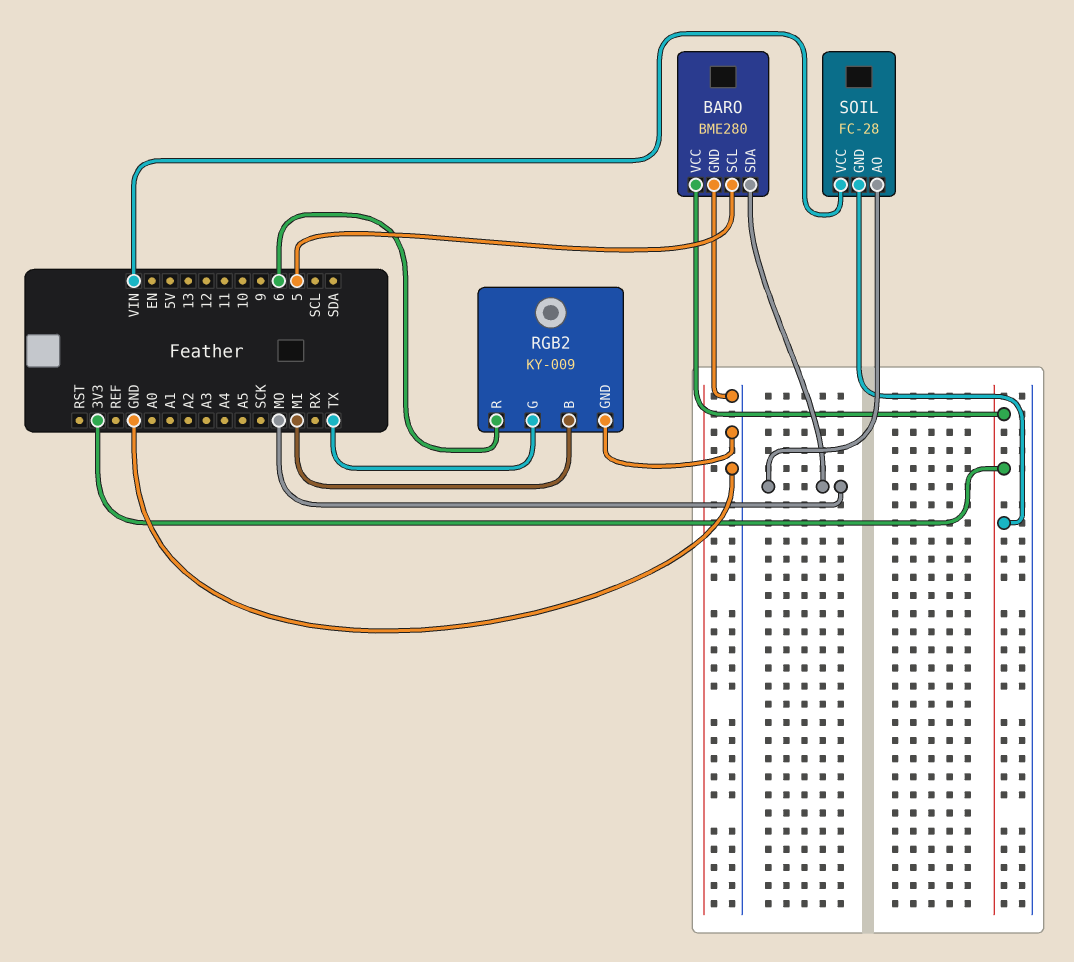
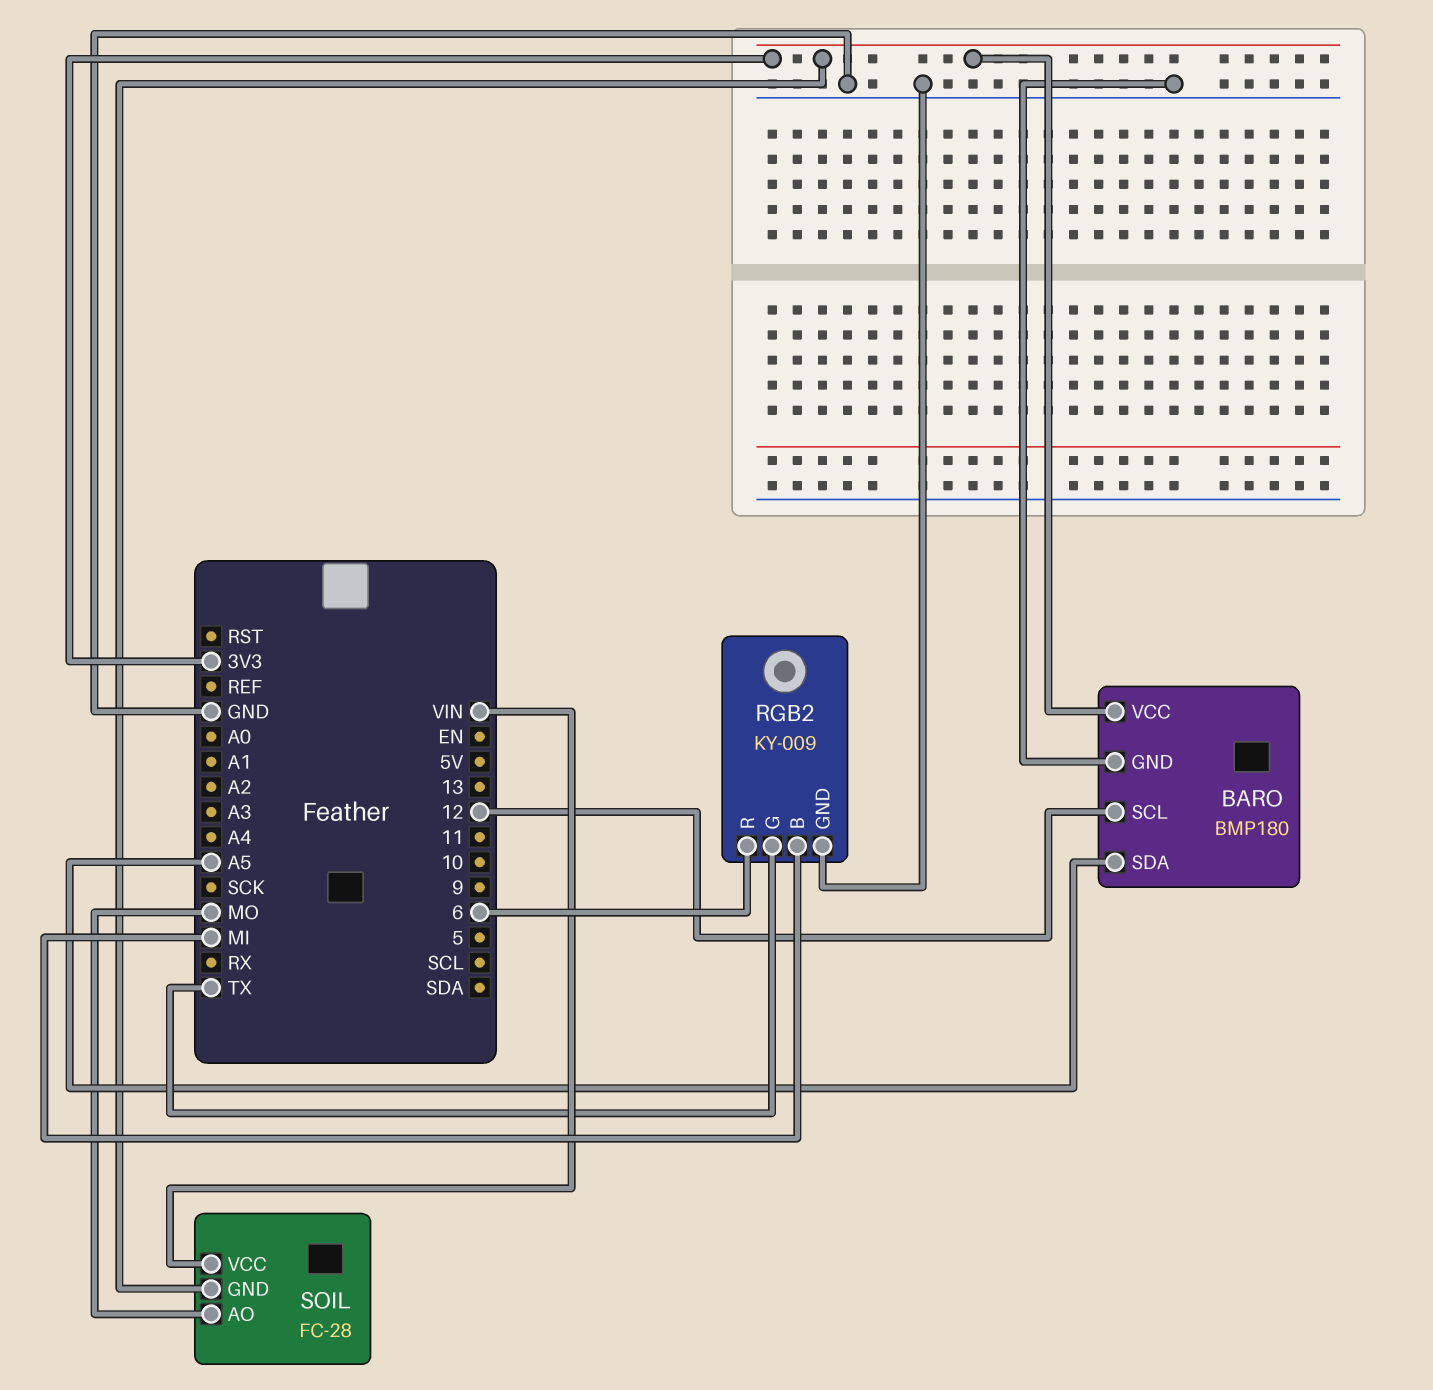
BARO: BME280 -> BMP180
BARO pin SCL: 5 -> 12
BARO pin SDA: MO -> A5

